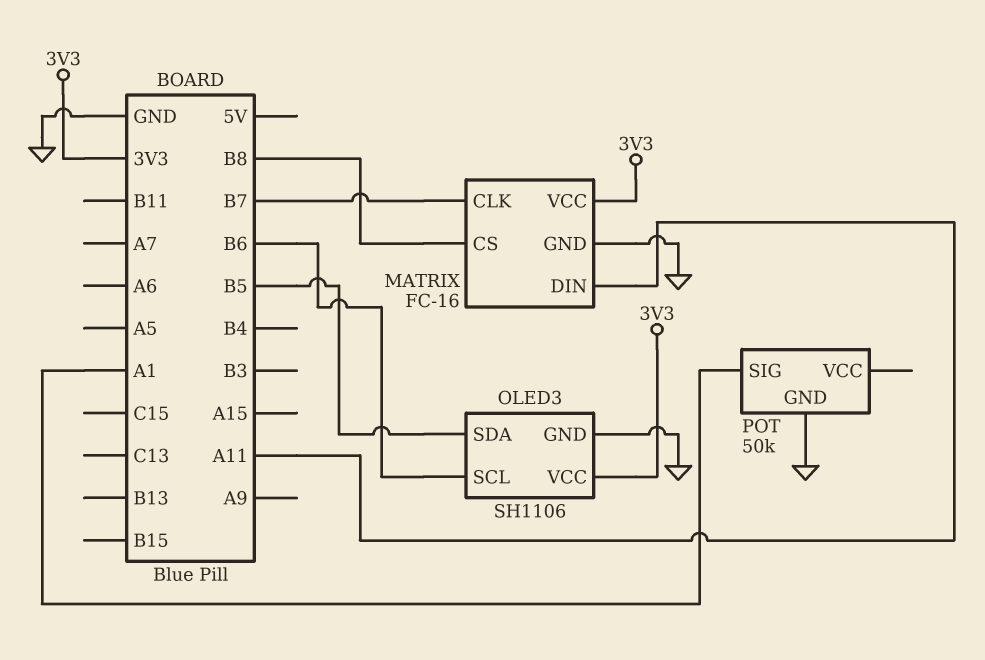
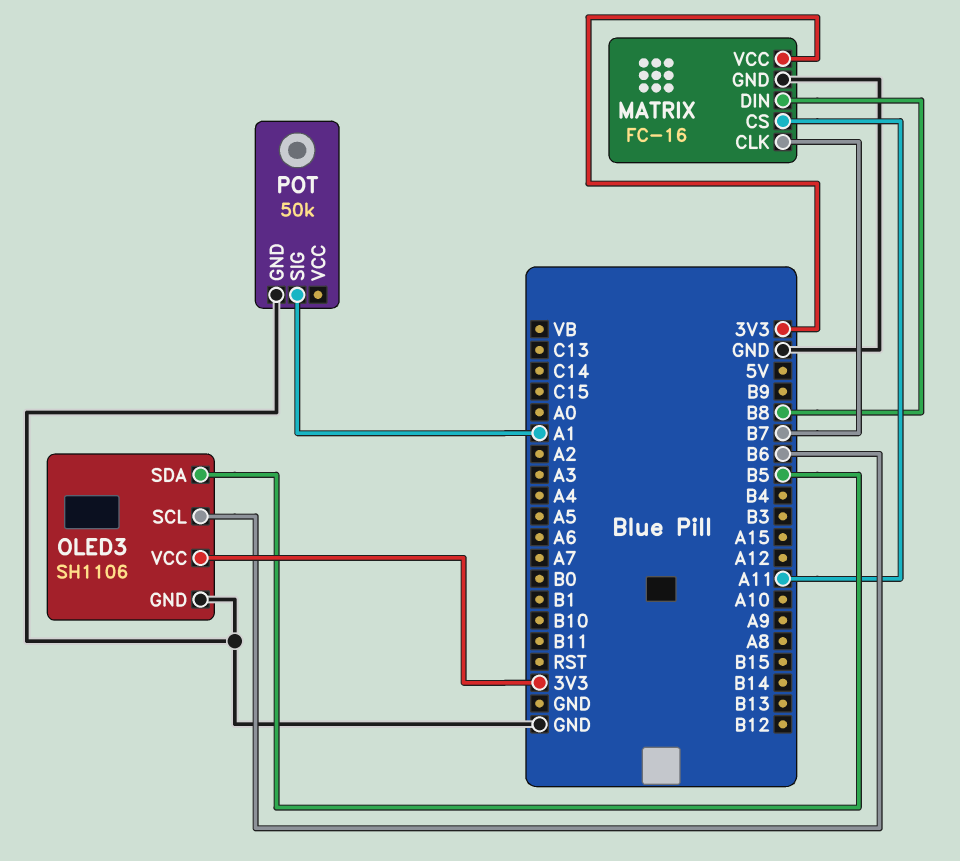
MATRIX pin CS: B8 -> A11
MATRIX pin DIN: A11 -> B8

